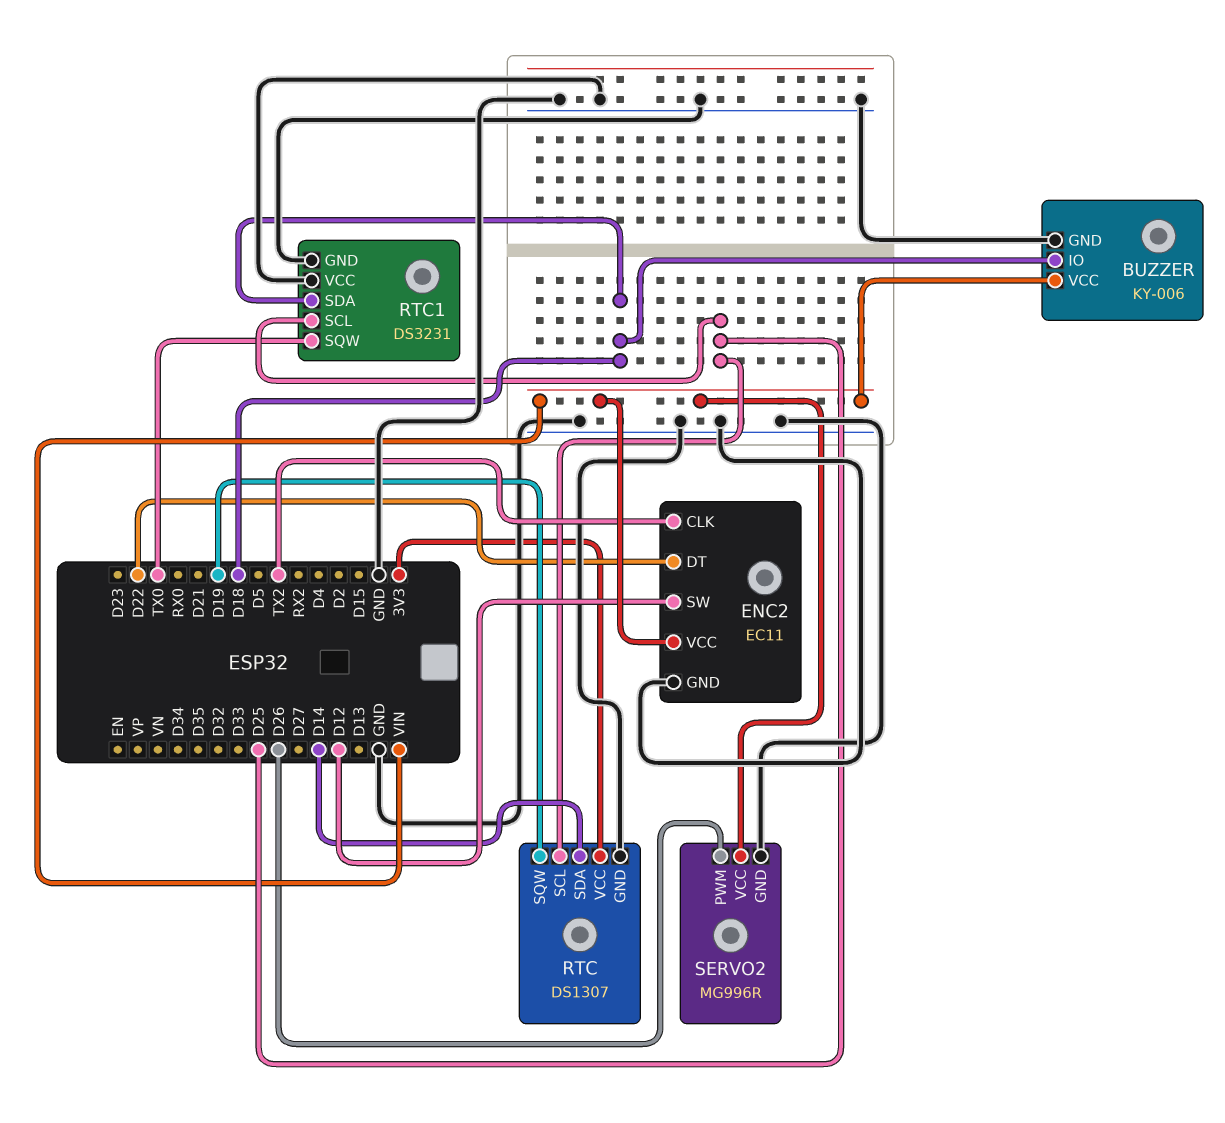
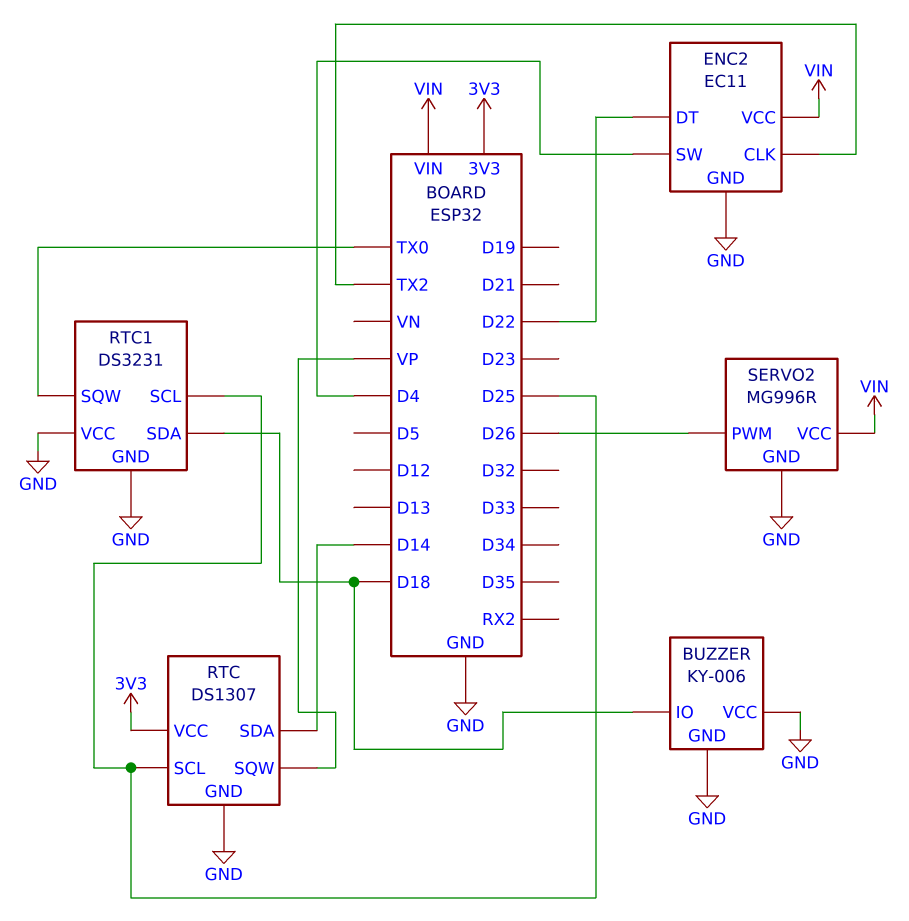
BUZZER pin VCC: VIN -> GND
ENC2 pin SW: D12 -> D4
RTC pin SQW: D19 -> VP

